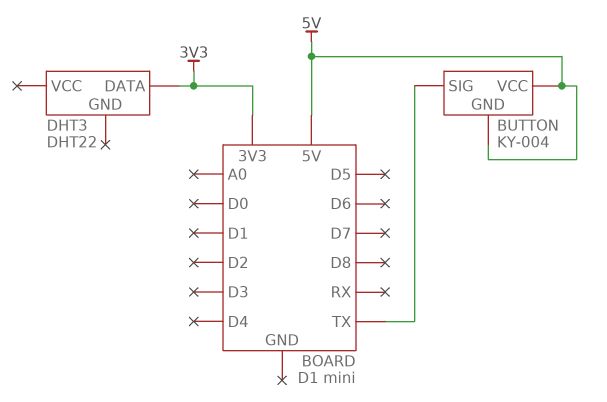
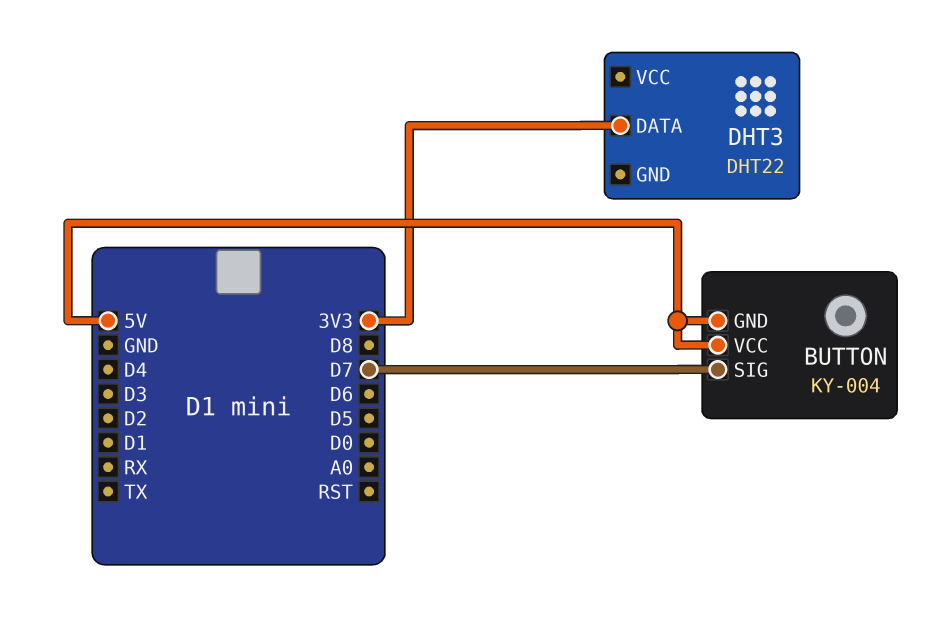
BUTTON pin SIG: TX -> D7

